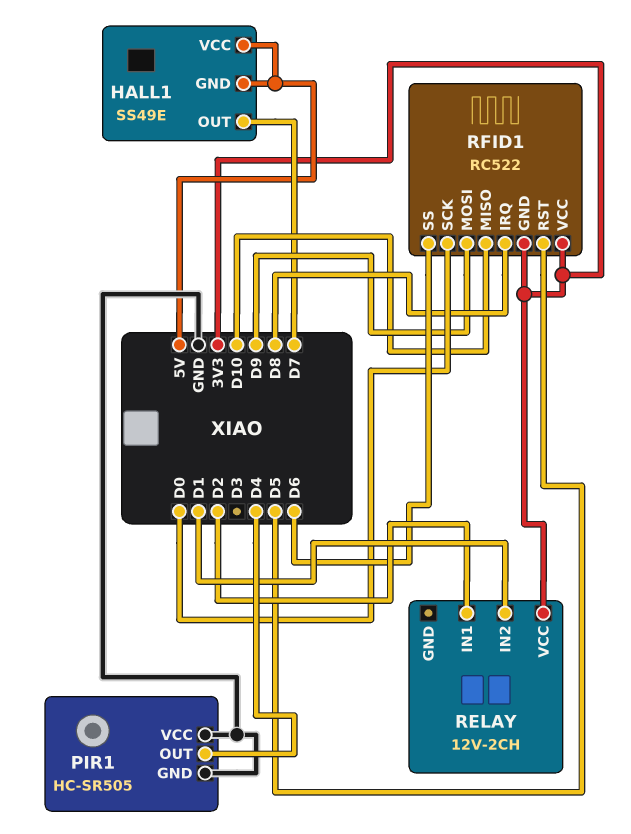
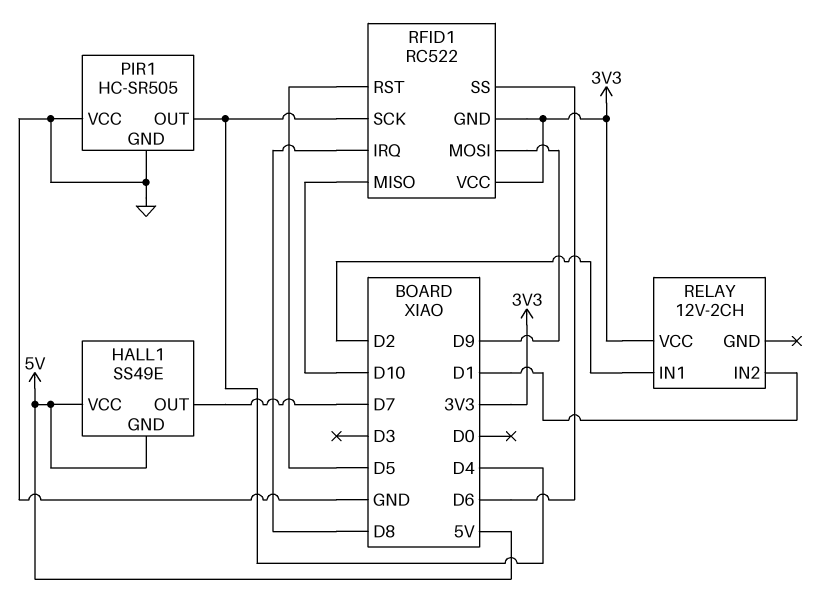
RFID1 pin SCK: D0 -> D4

